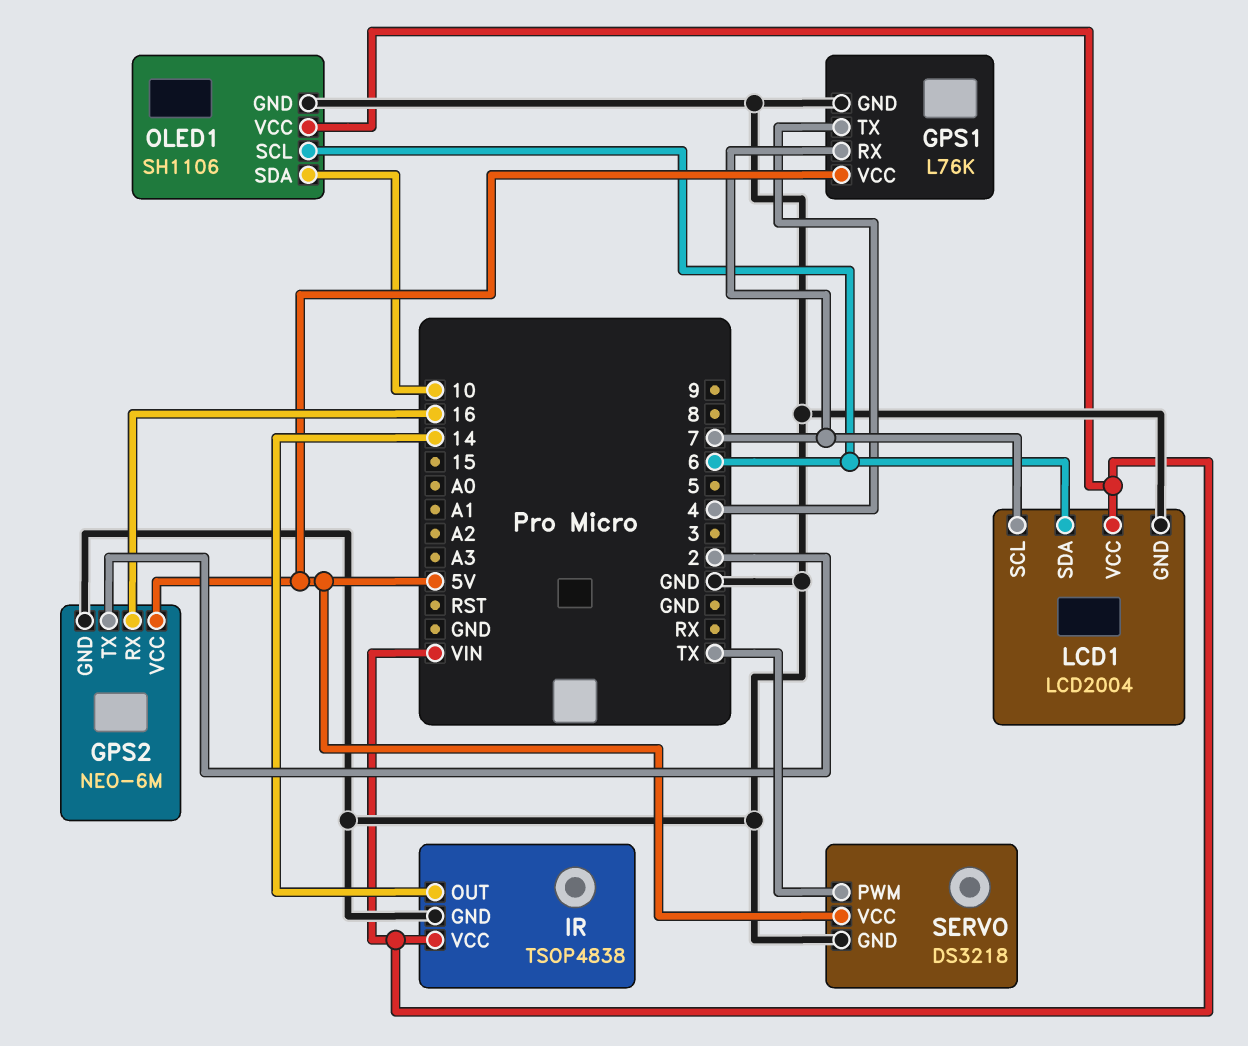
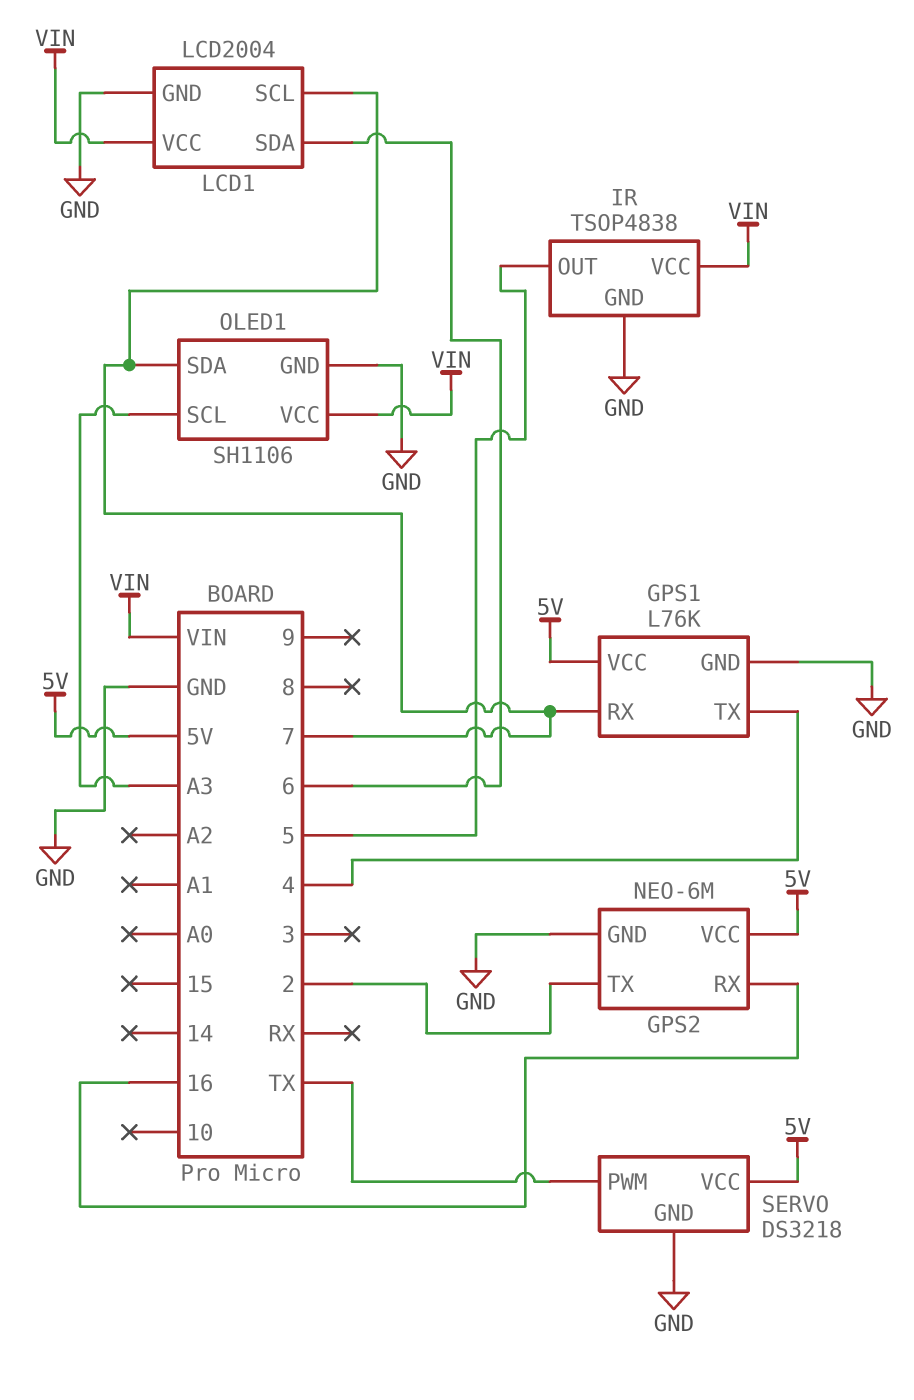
IR pin OUT: 14 -> 5
OLED1 pin SCL: 6 -> A3
OLED1 pin SDA: 10 -> 7

